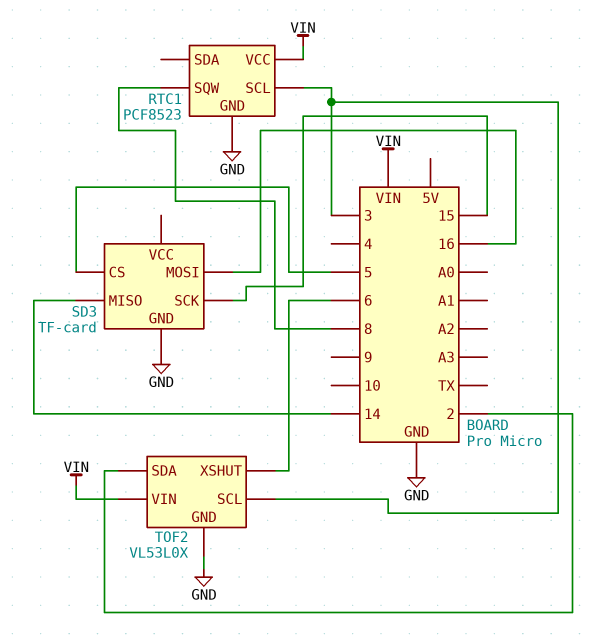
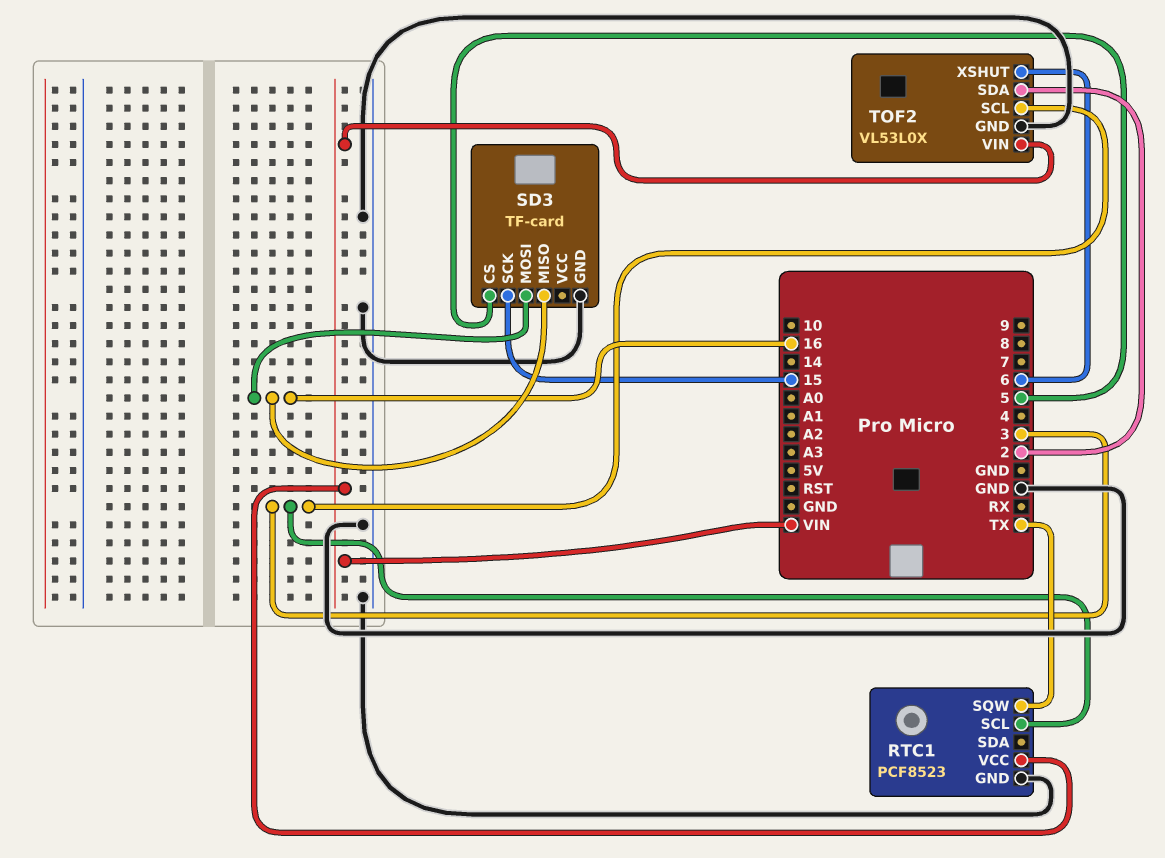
RTC1 pin SQW: 8 -> TX
SD3 pin MISO: 14 -> 16

